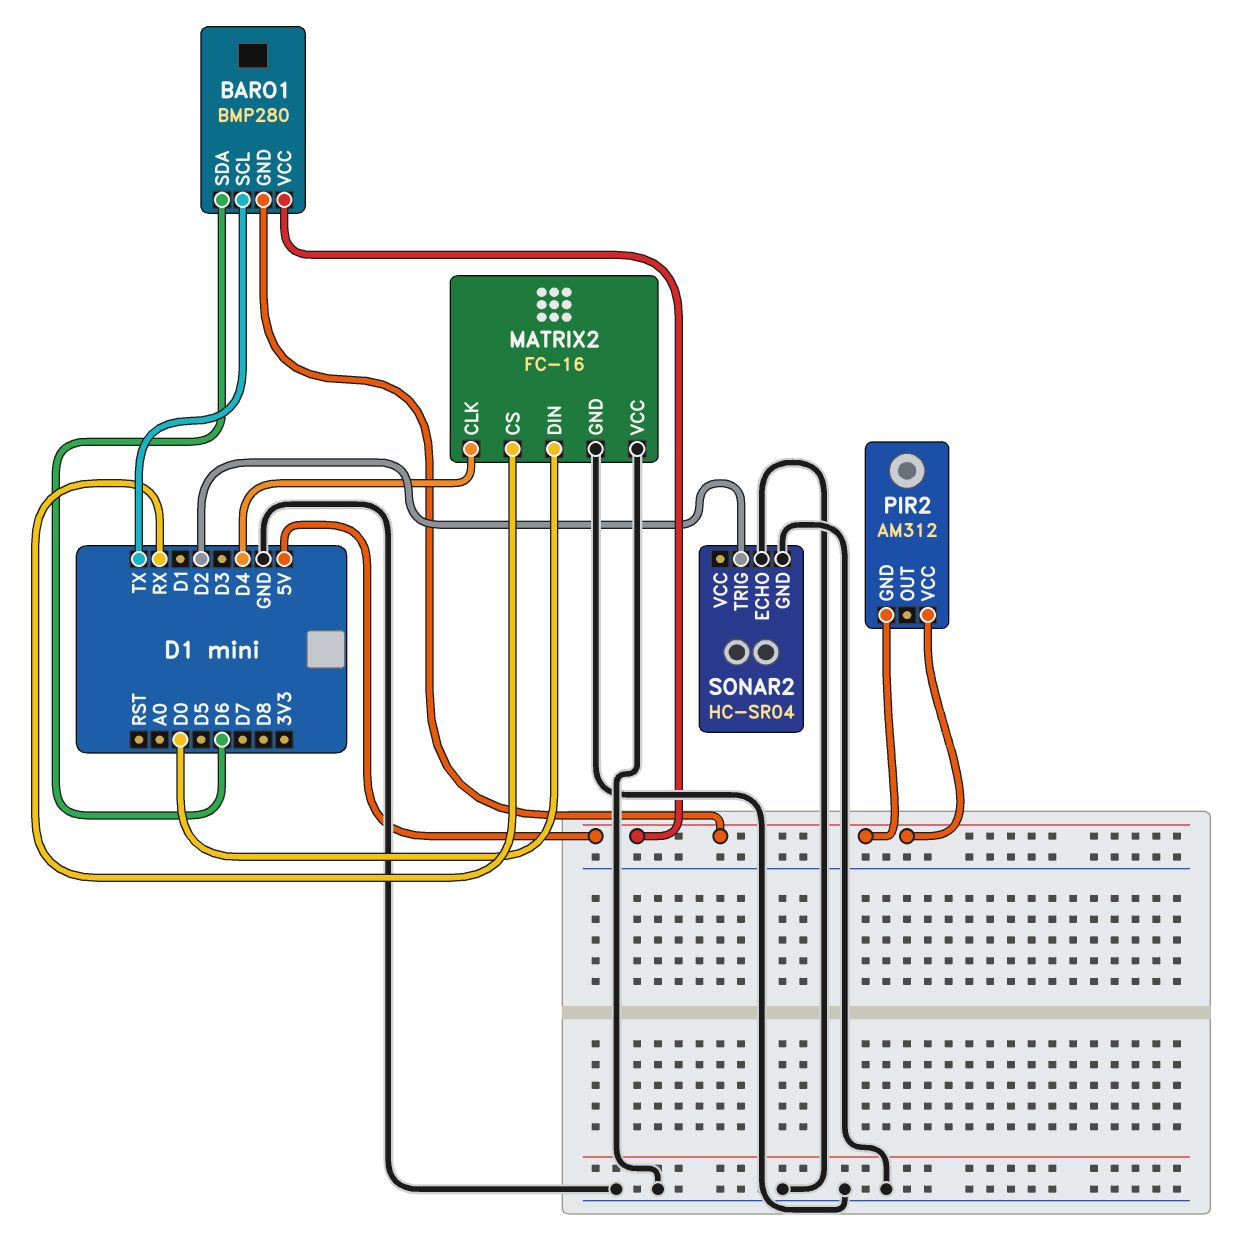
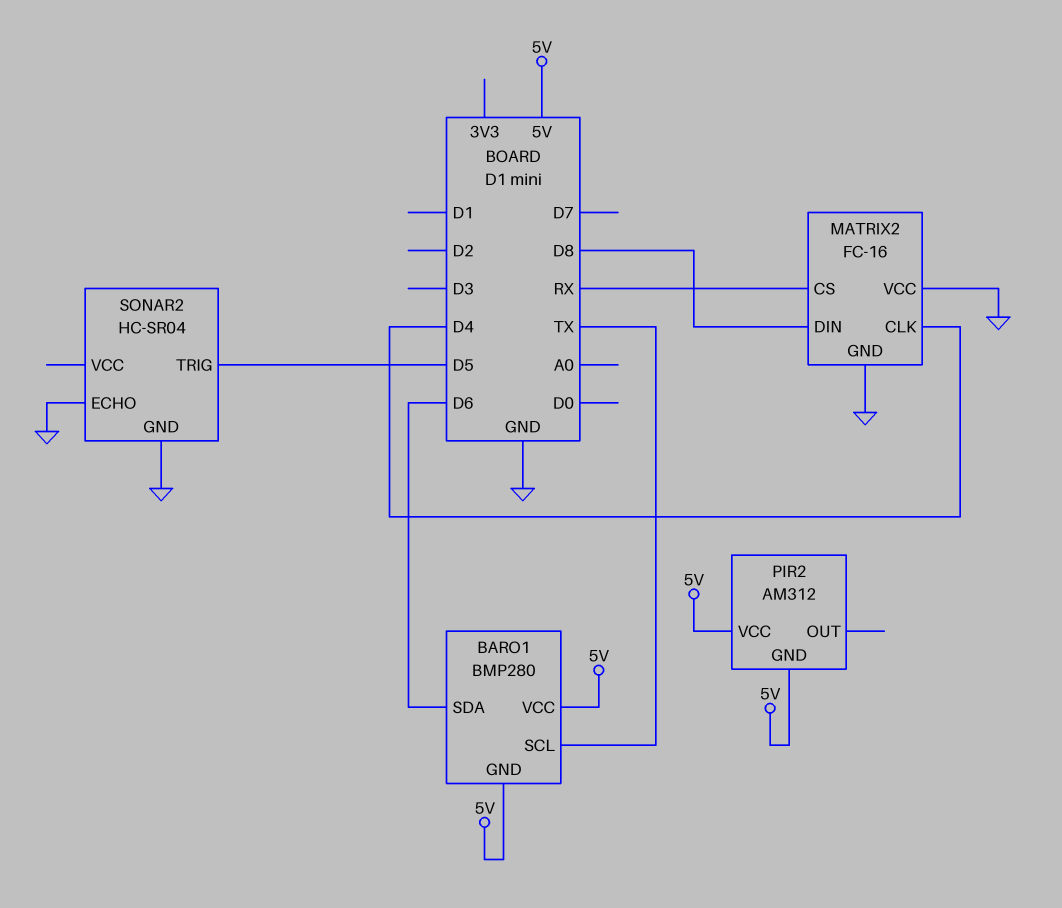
MATRIX2 pin DIN: D0 -> D8
SONAR2 pin TRIG: D2 -> D5

